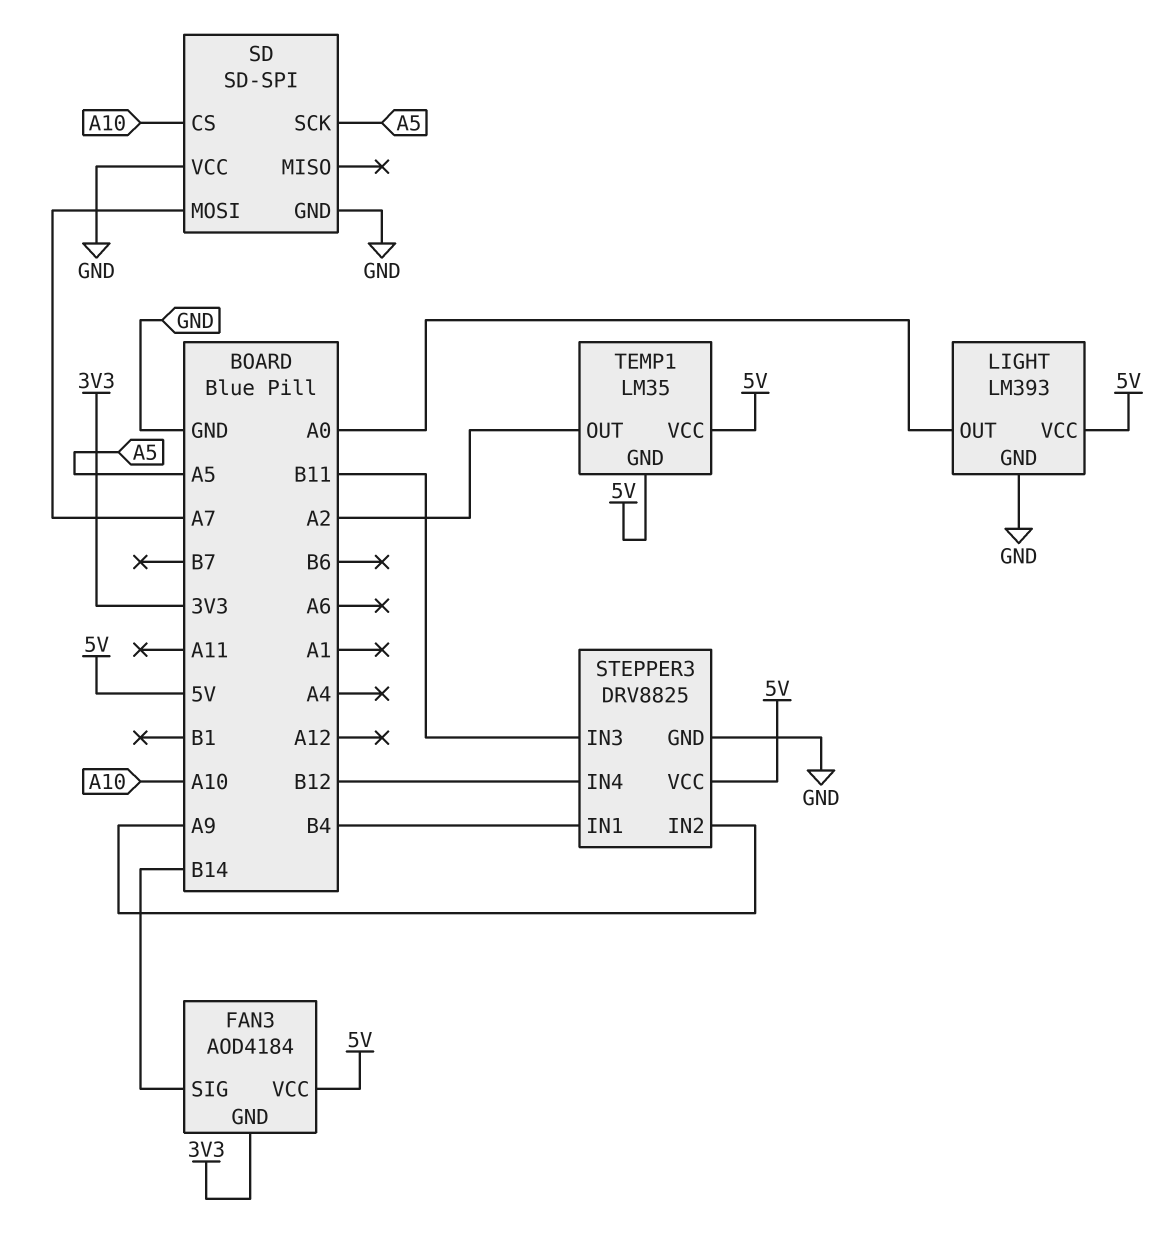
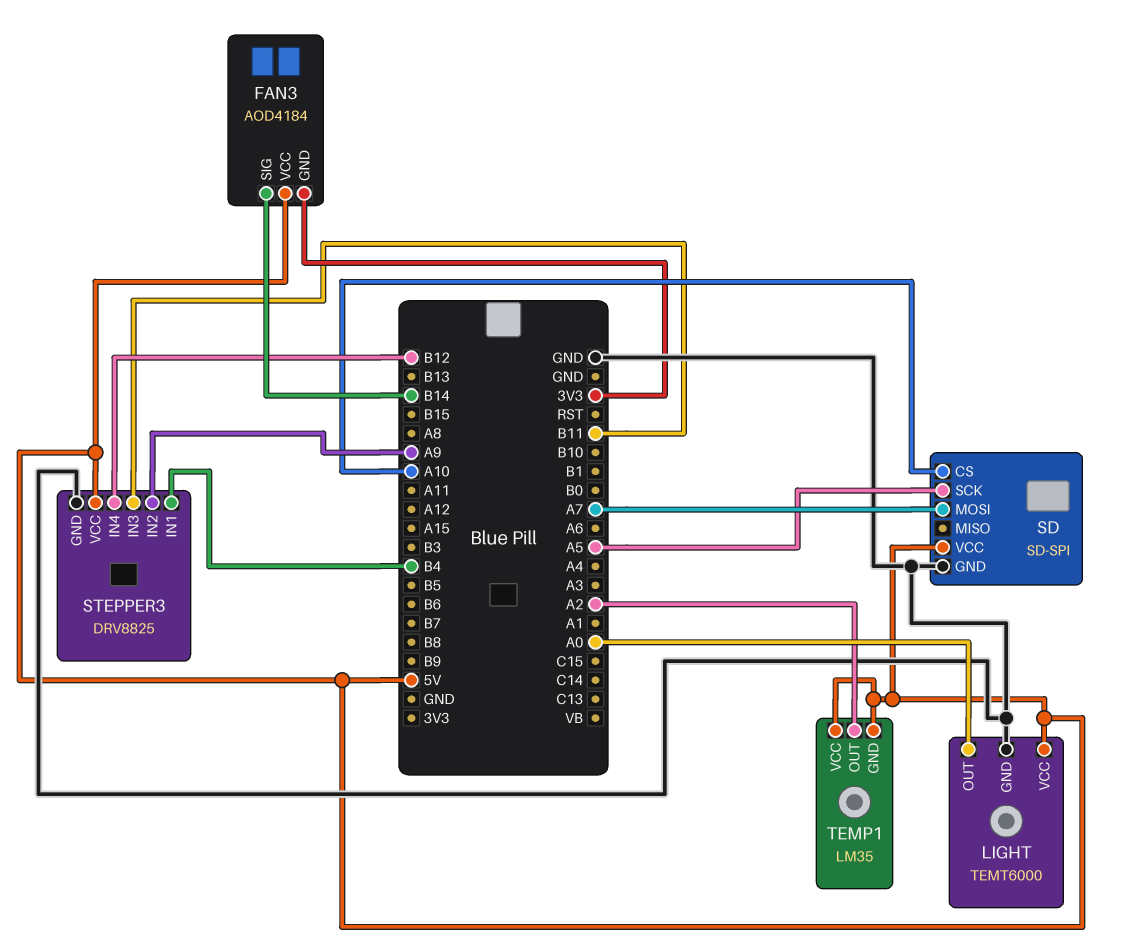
LIGHT: LM393 -> TEMT6000
SD pin VCC: GND -> 5V

